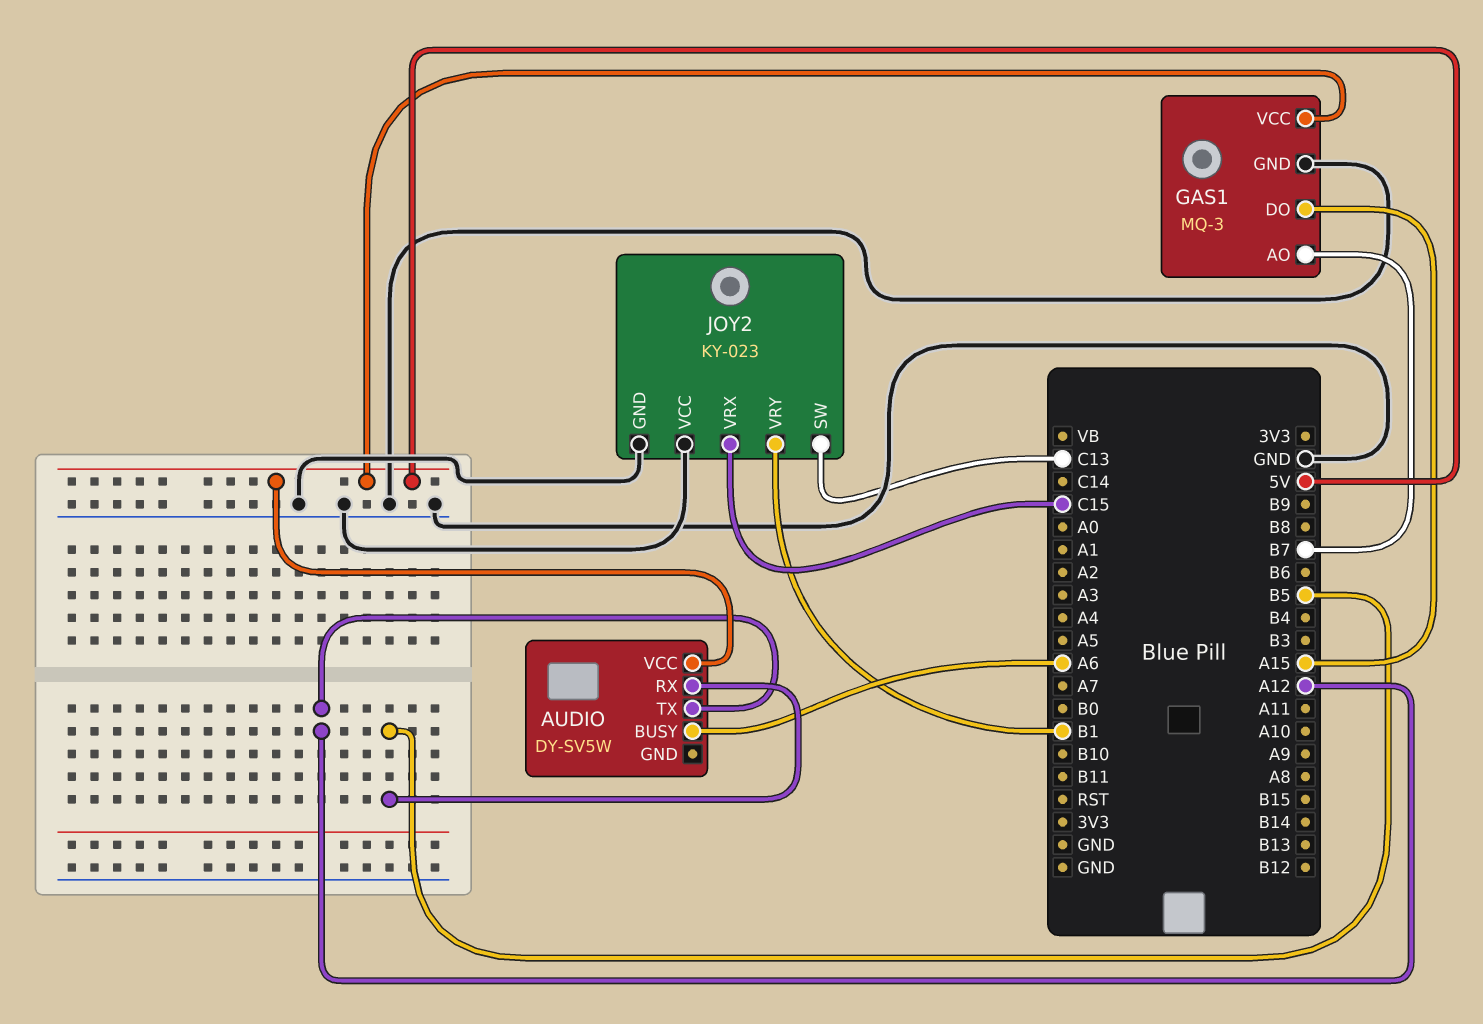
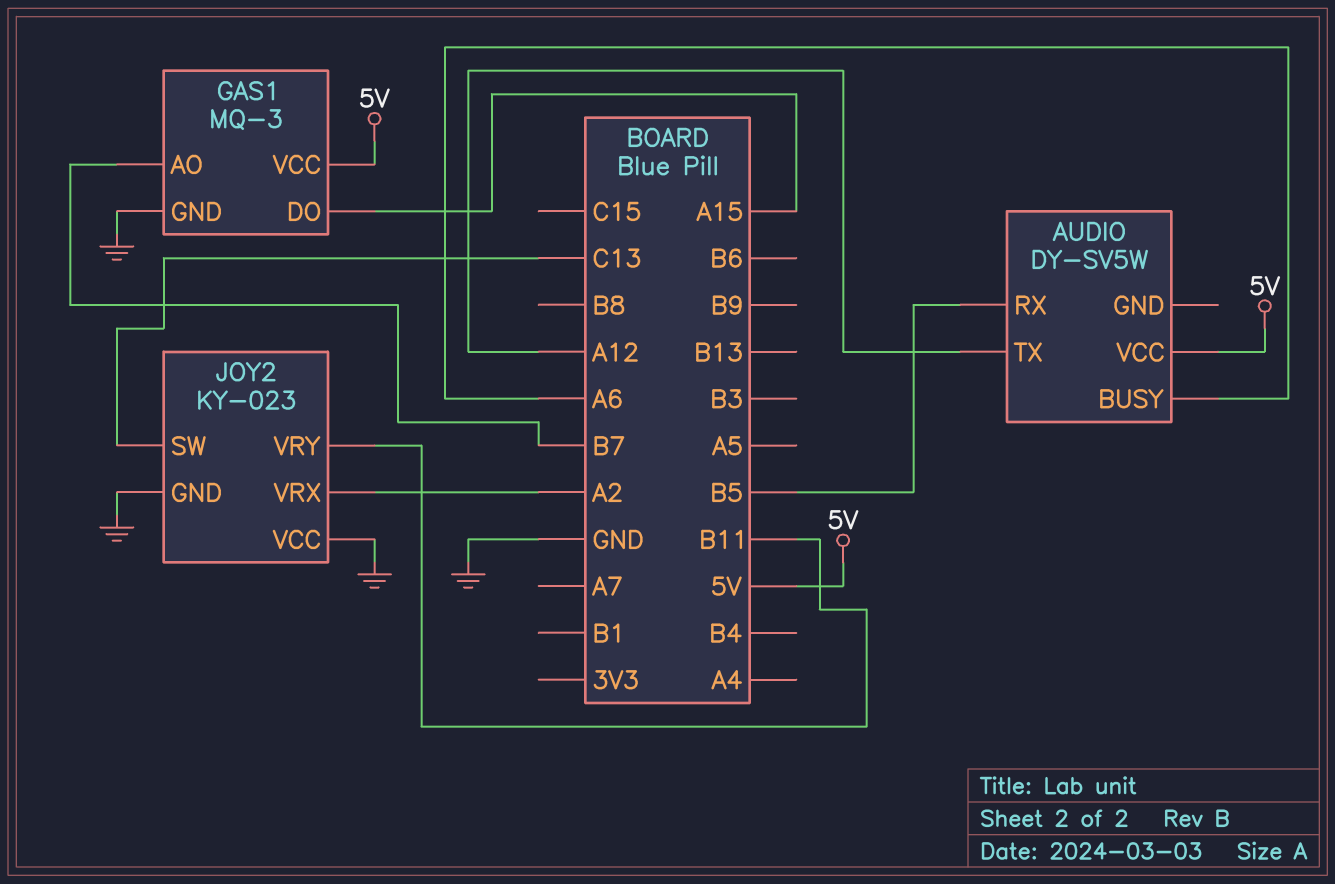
JOY2 pin VRX: C15 -> A2
JOY2 pin VRY: B1 -> B11

